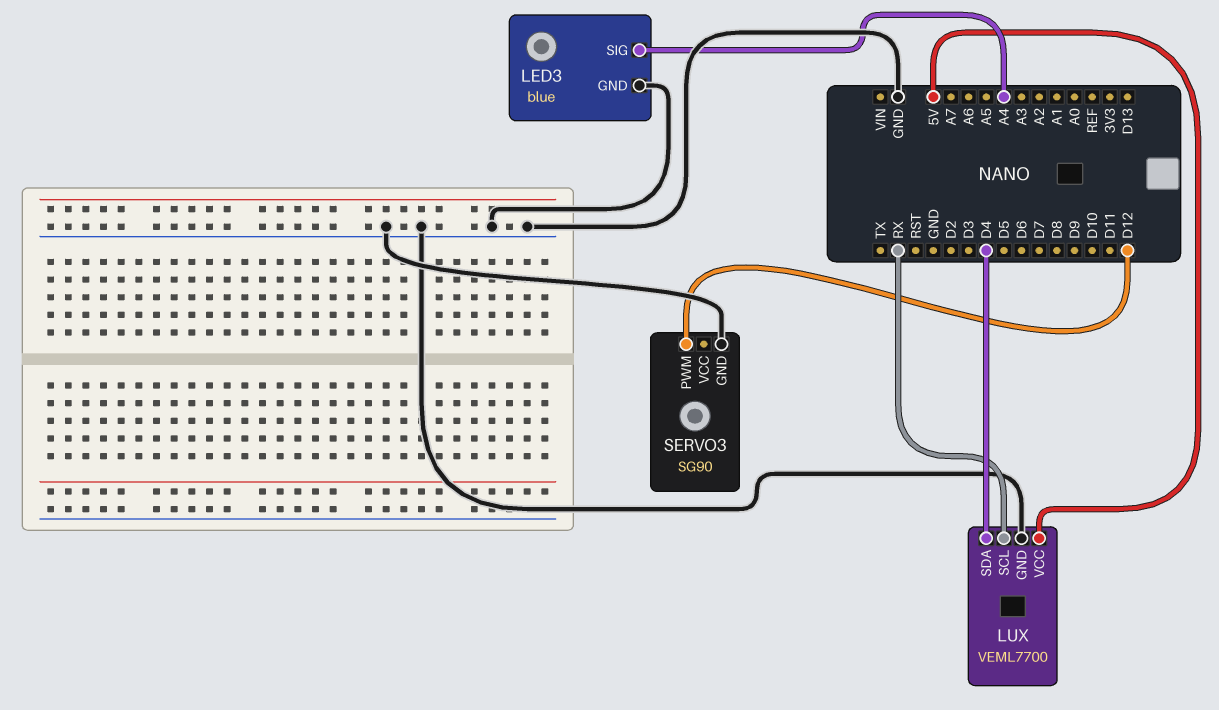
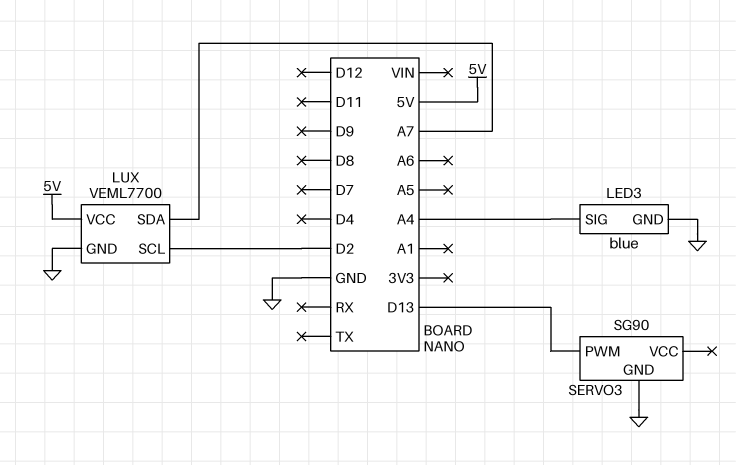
LUX pin SCL: RX -> D2
LUX pin SDA: D4 -> A7
SERVO3 pin PWM: D12 -> D13

